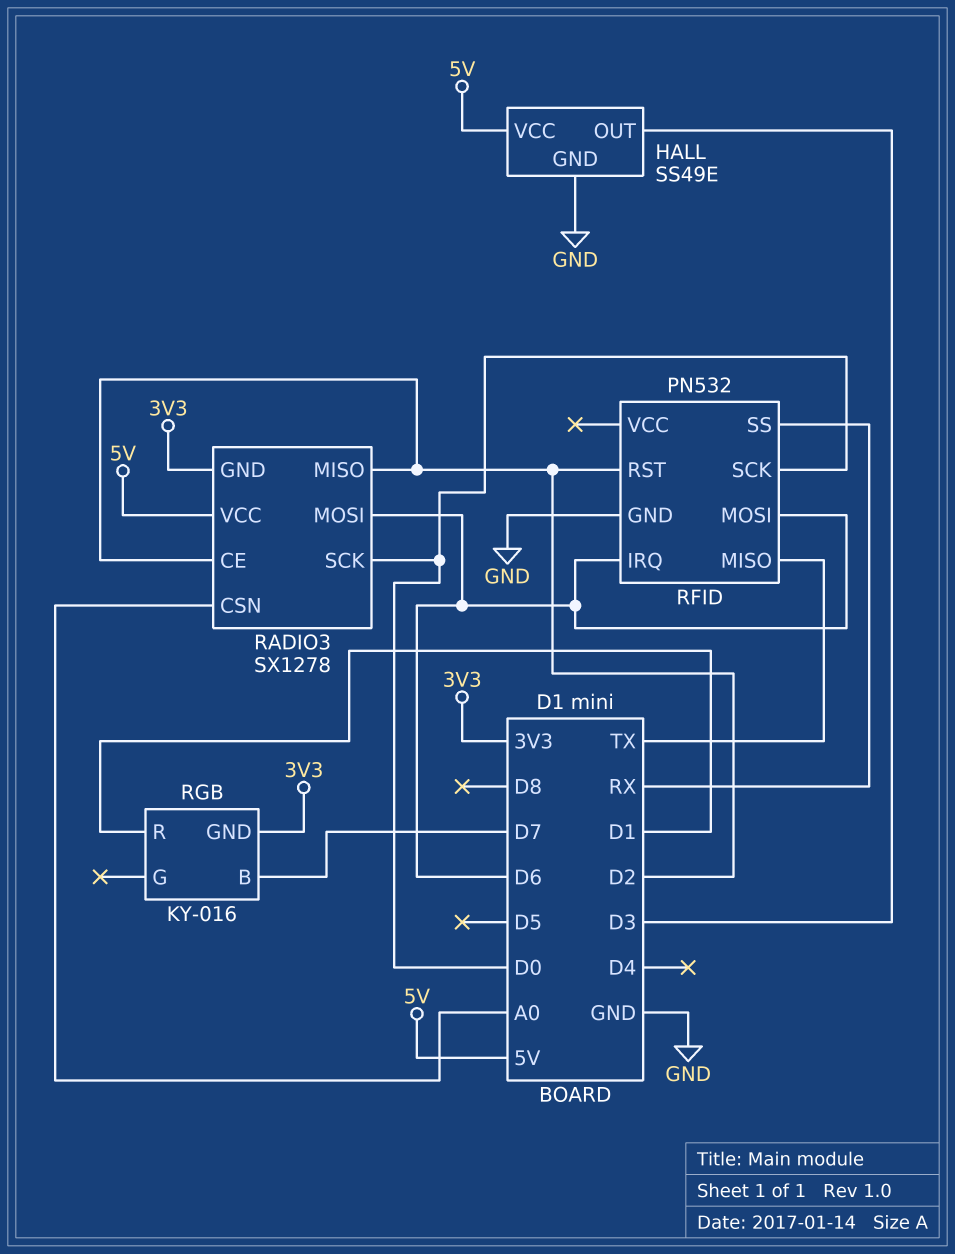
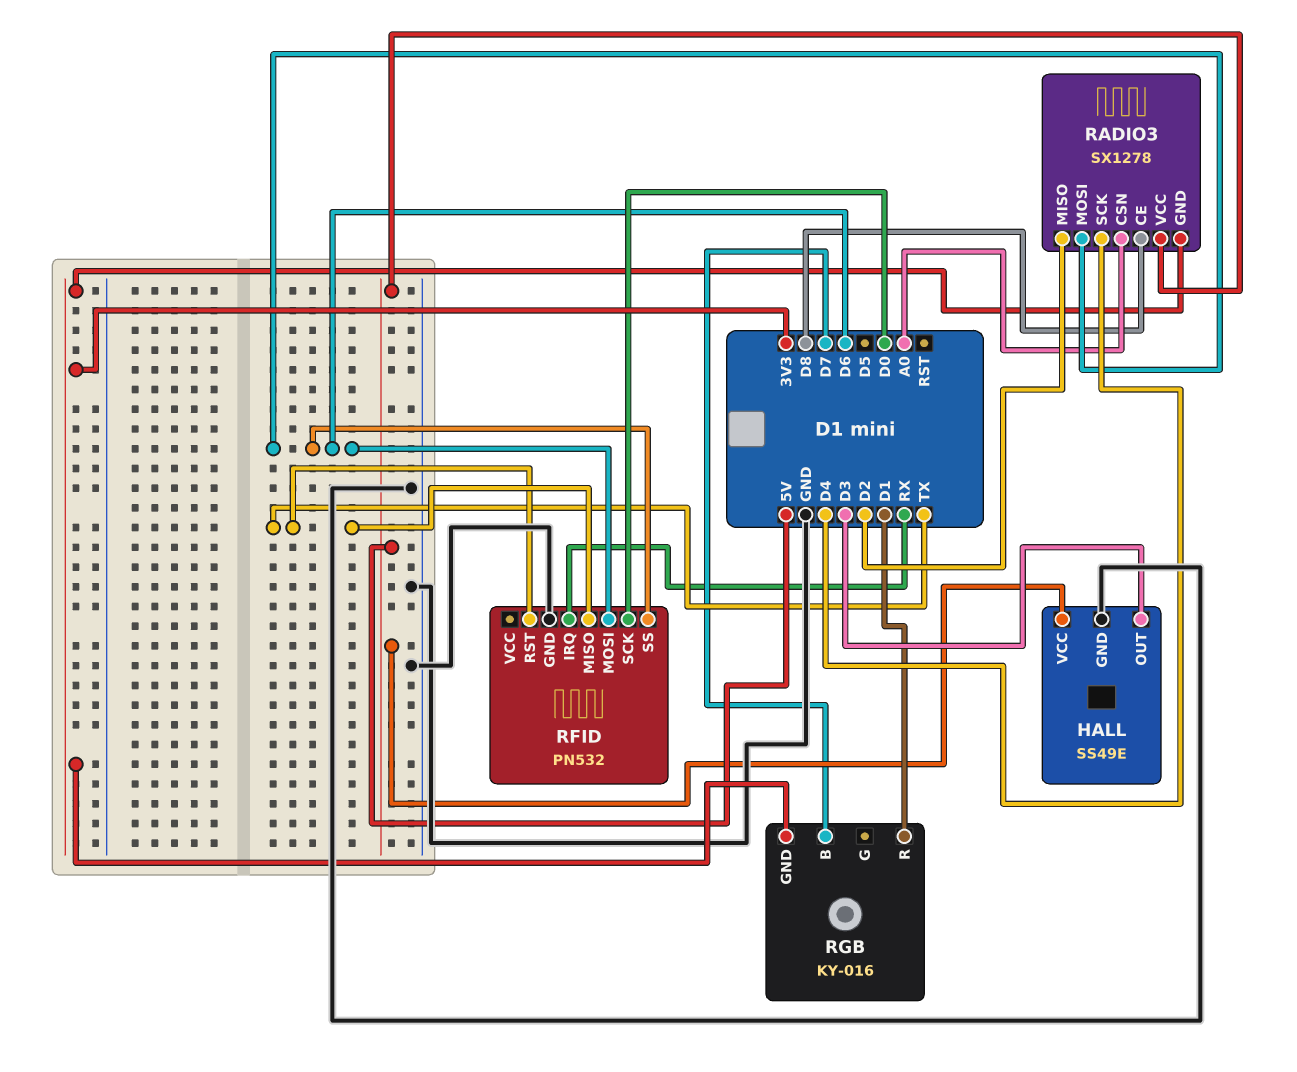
RADIO3 pin CE: D2 -> D8
RADIO3 pin SCK: D0 -> D4
RFID pin IRQ: D6 -> RX
RFID pin RST: D2 -> TX
RFID pin SS: RX -> D6

